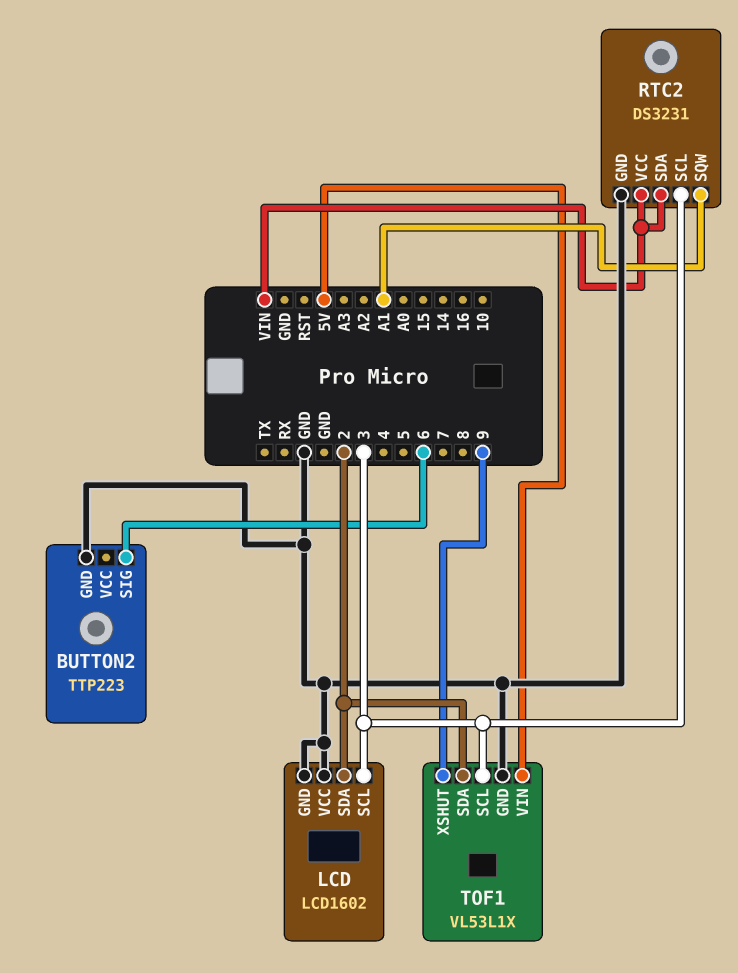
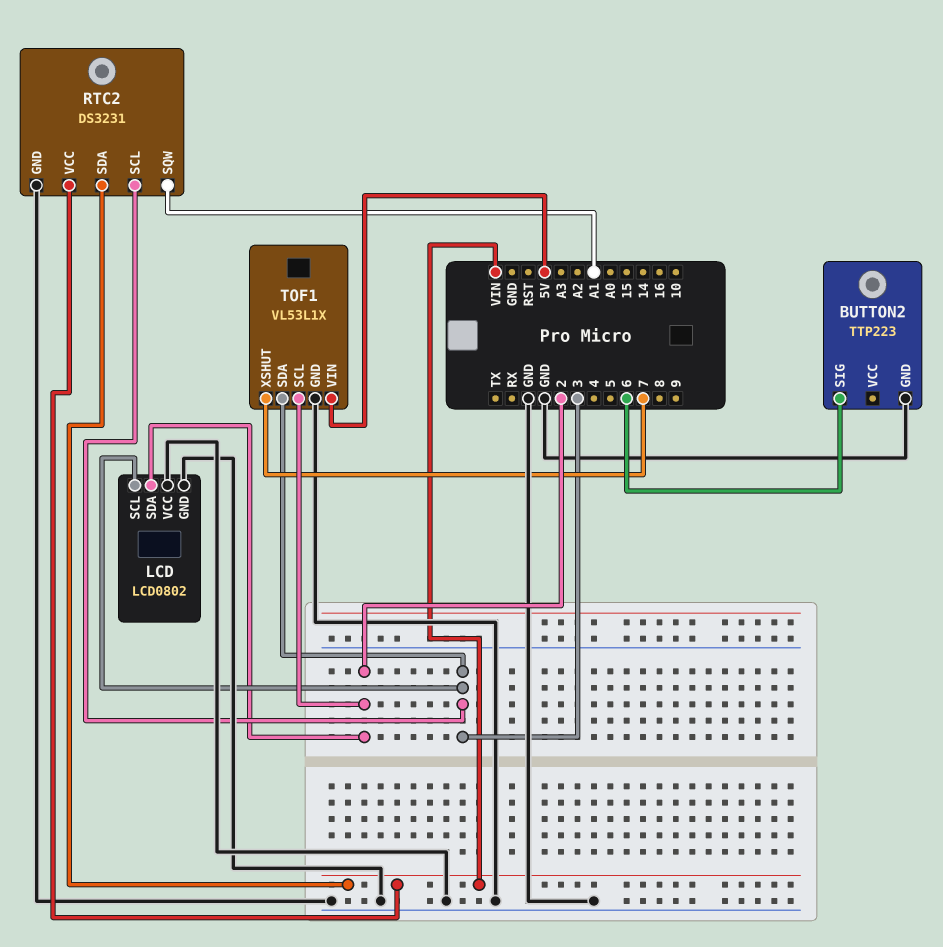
LCD: LCD1602 -> LCD0802
TOF1 pin SCL: 3 -> 2
TOF1 pin SDA: 2 -> 3
TOF1 pin XSHUT: 9 -> 7

